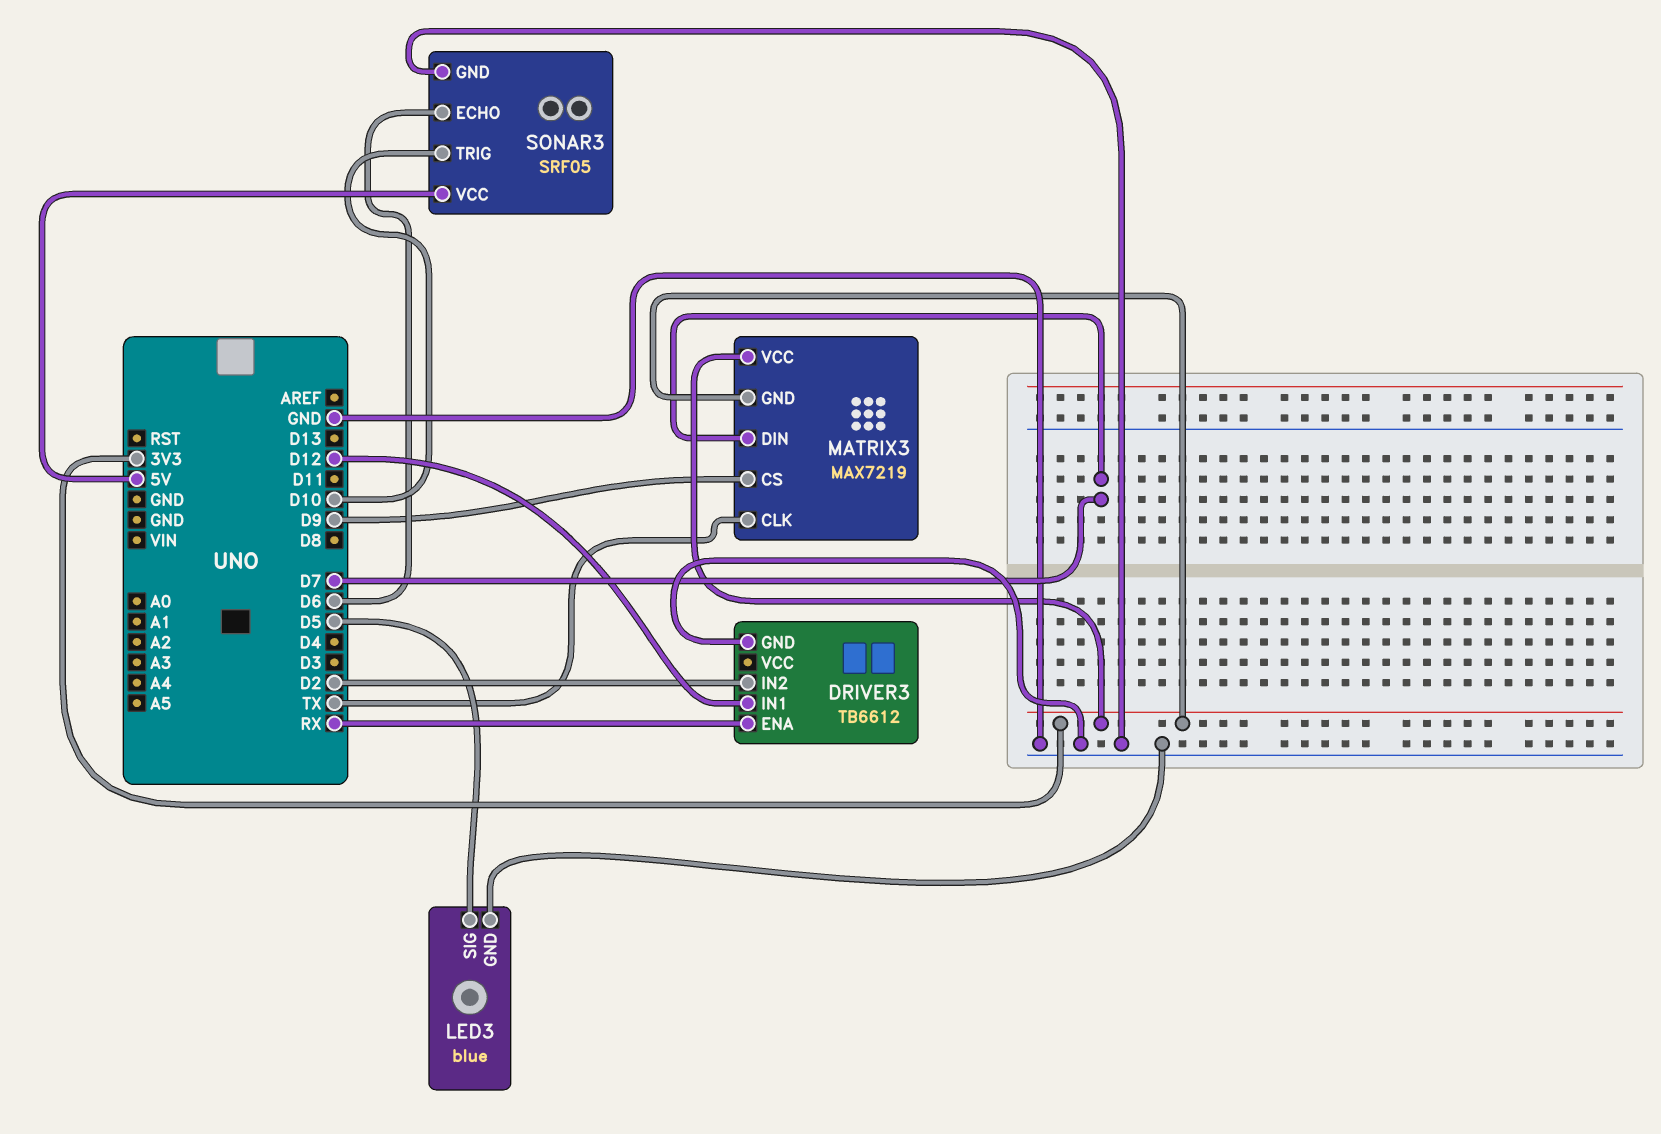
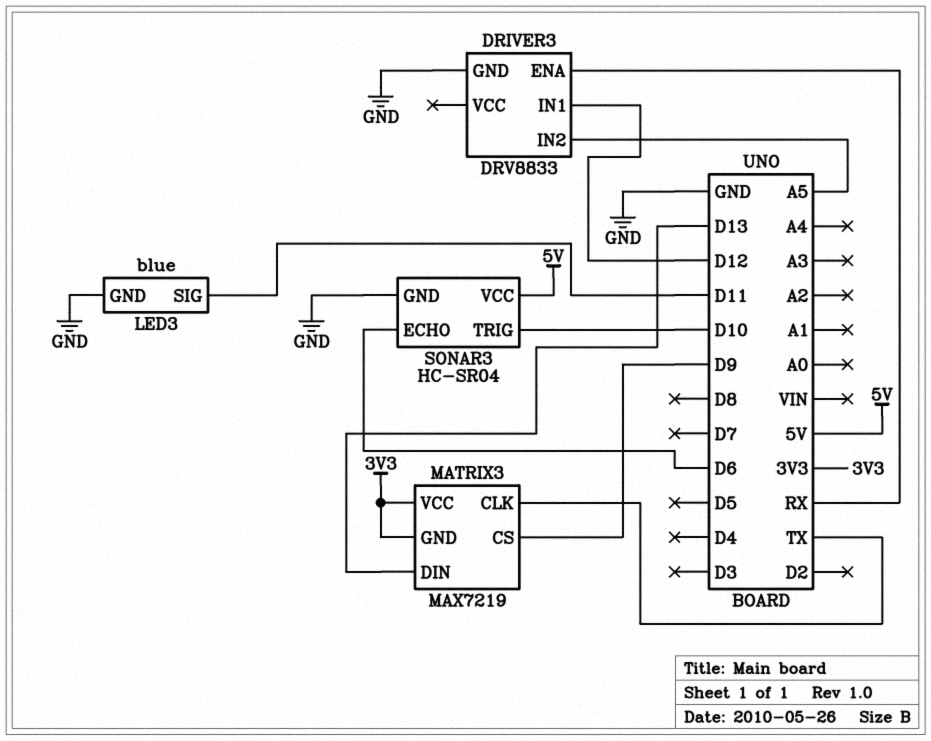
DRIVER3: TB6612 -> DRV8833
DRIVER3 pin IN2: D2 -> A5
LED3 pin SIG: D5 -> D11
MATRIX3 pin DIN: D7 -> D13
SONAR3: SRF05 -> HC-SR04

